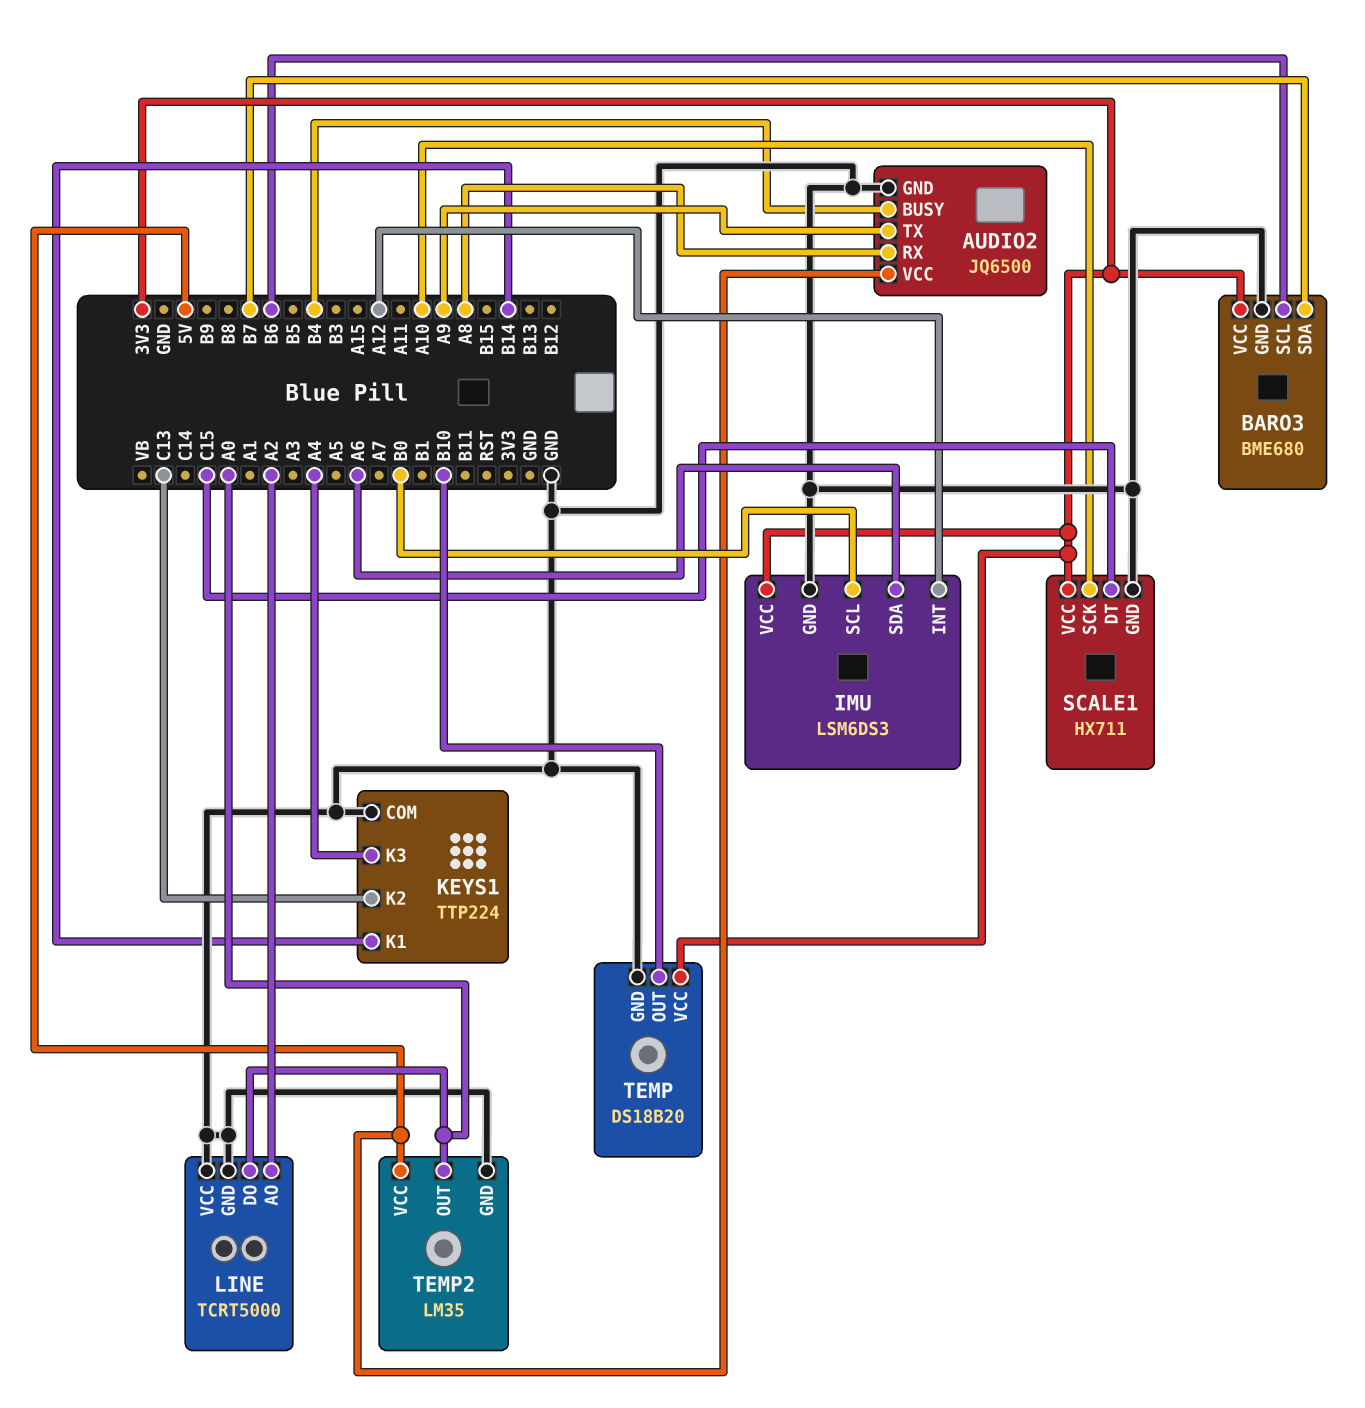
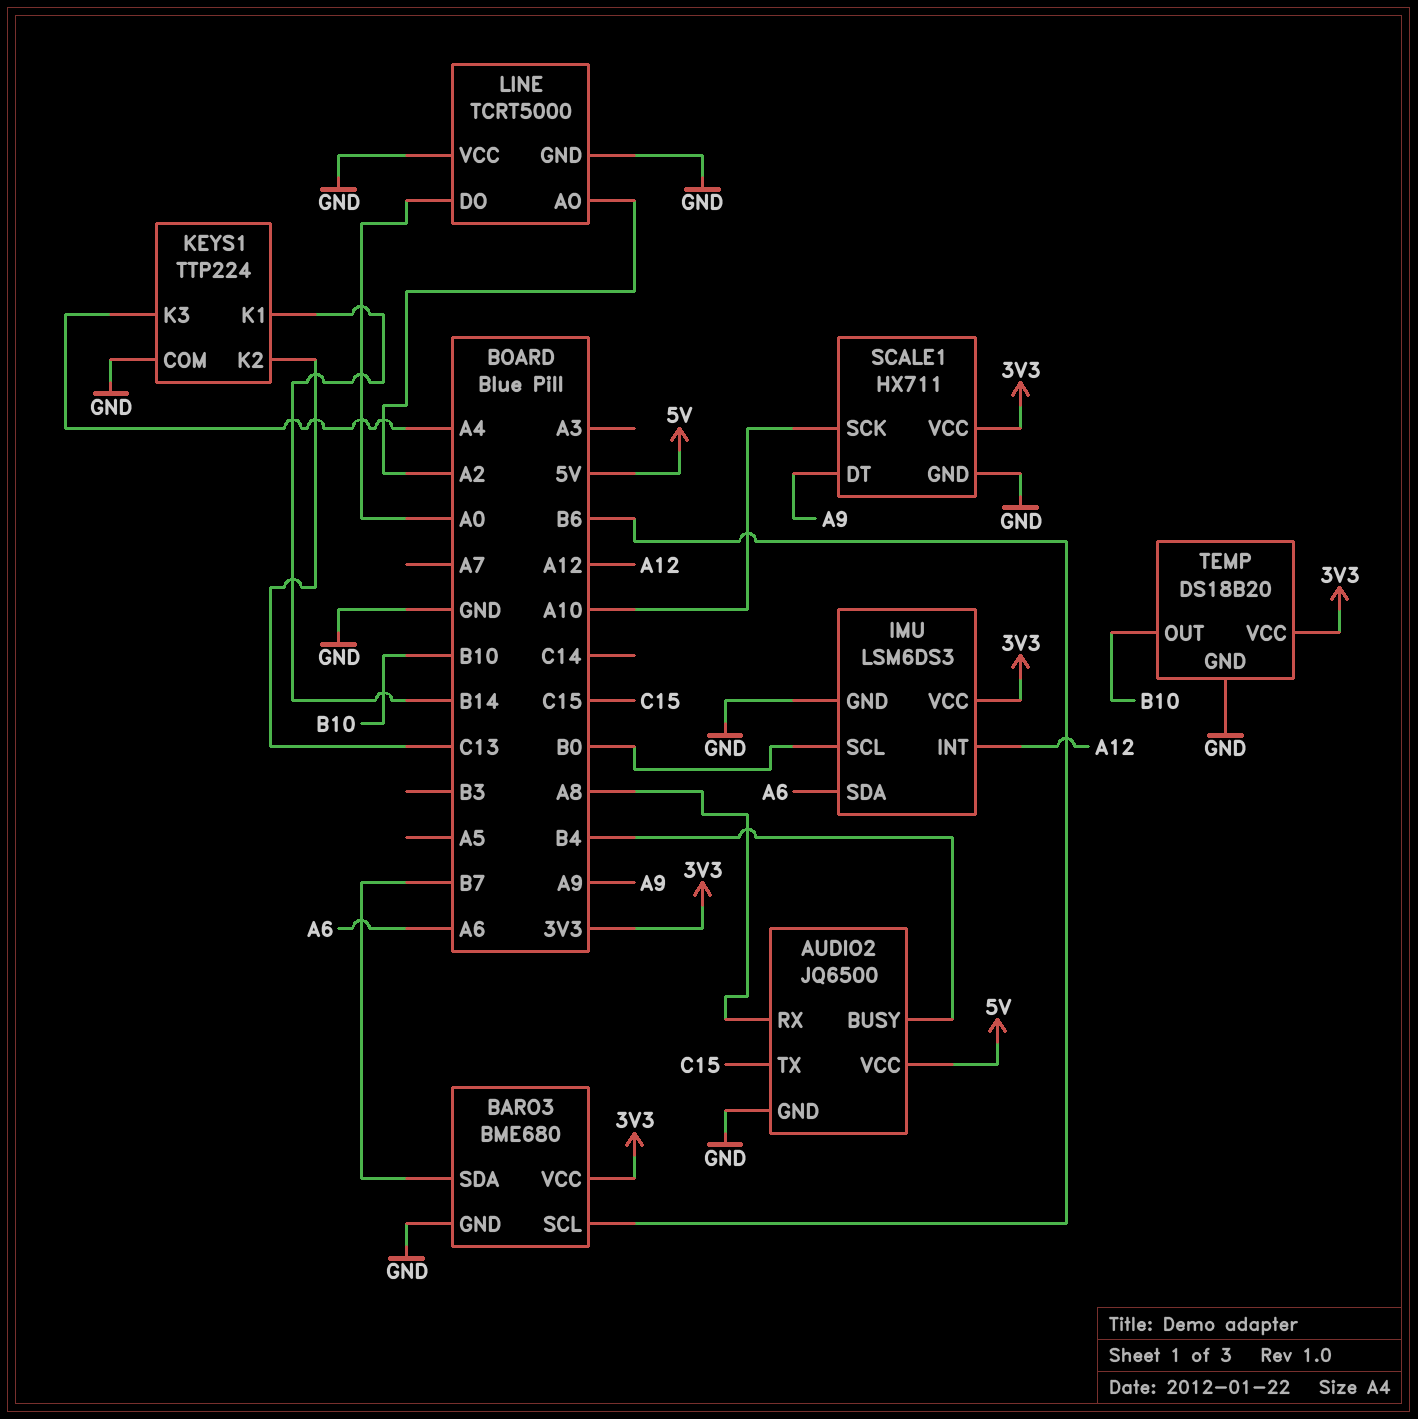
AUDIO2 pin TX: A9 -> C15
SCALE1 pin DT: C15 -> A9
TEMP2: LM35 -> none
TEMP2 pin GND: GND -> none
TEMP2 pin OUT: A0 -> none
TEMP2 pin VCC: 5V -> none

